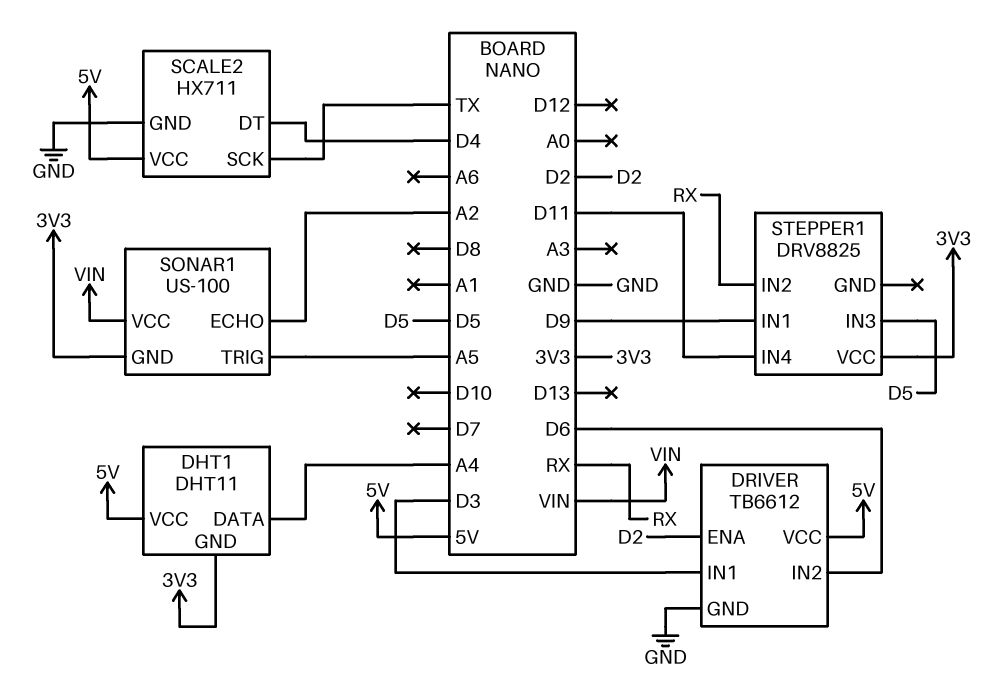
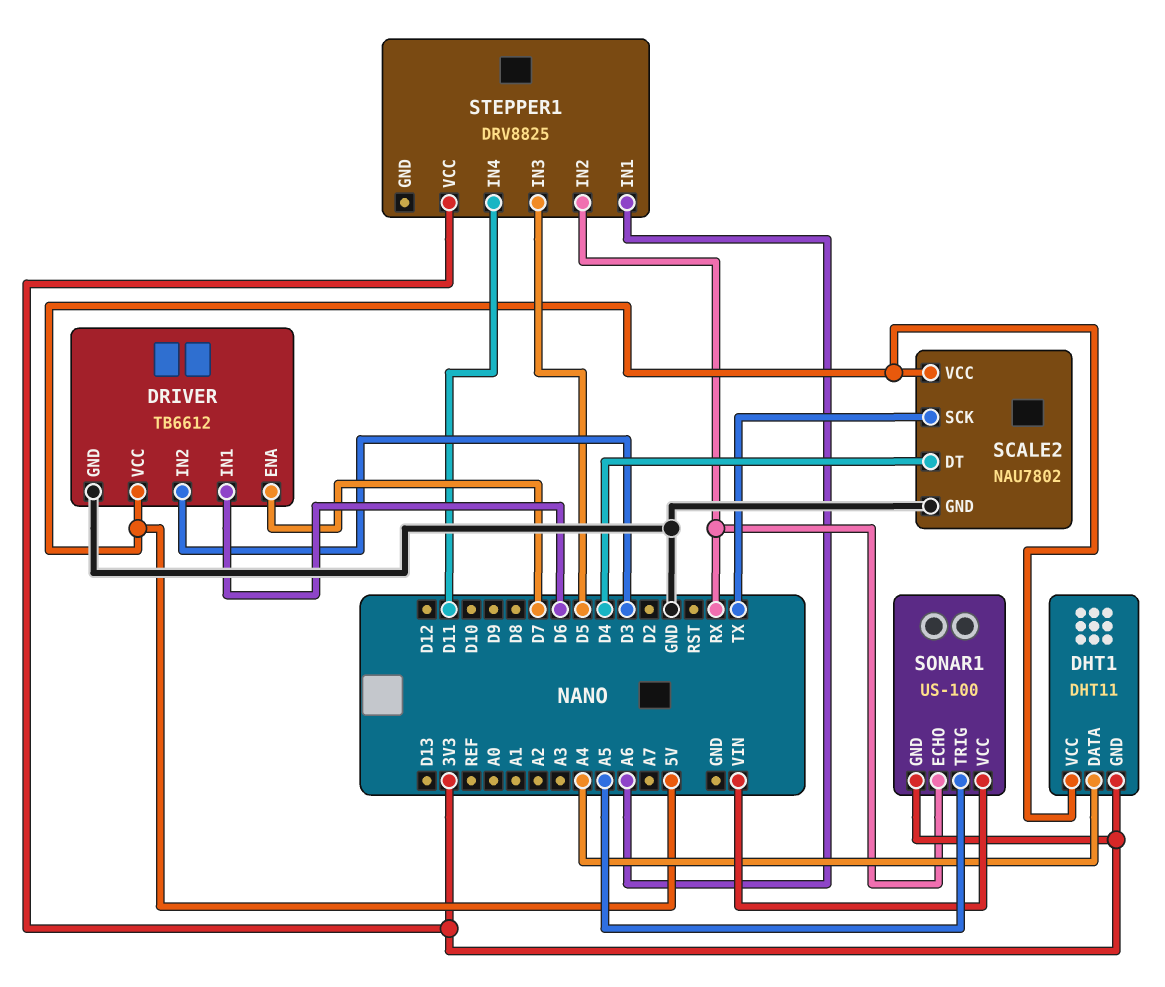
DRIVER pin ENA: D2 -> D7
DRIVER pin IN1: D3 -> D6
DRIVER pin IN2: D6 -> D3
SCALE2: HX711 -> NAU7802
SONAR1 pin ECHO: A2 -> RX
STEPPER1 pin IN1: D9 -> A6

